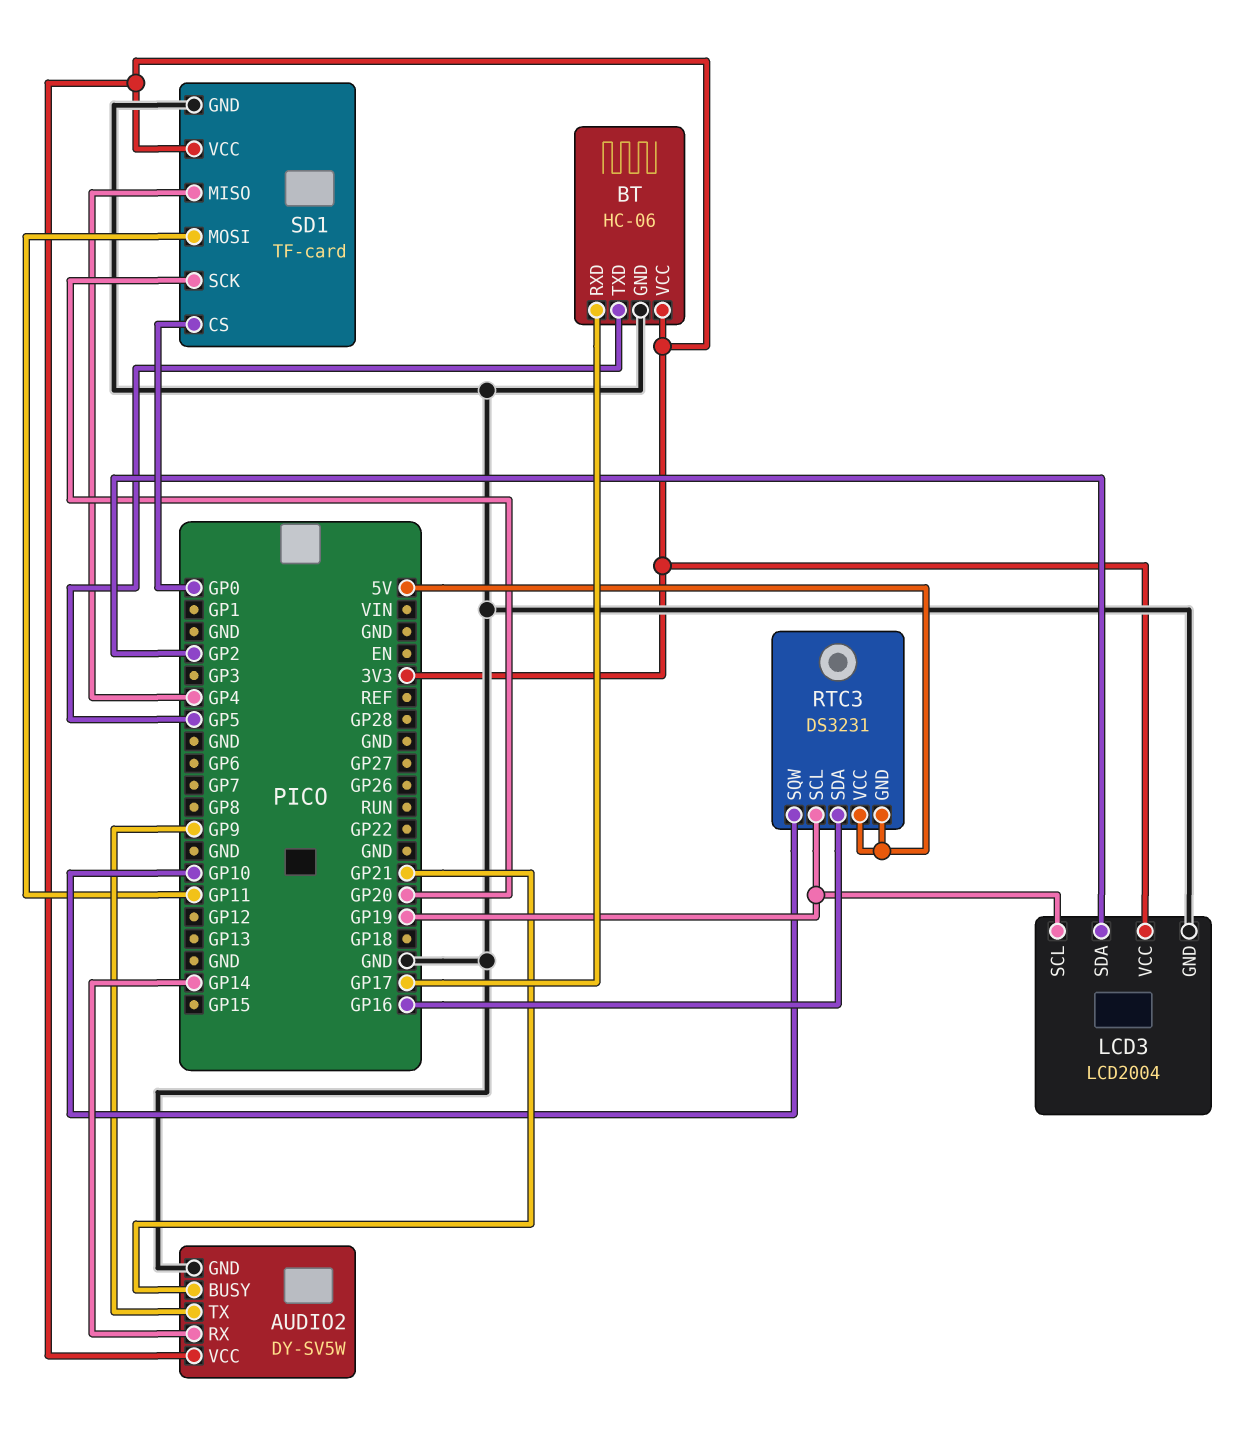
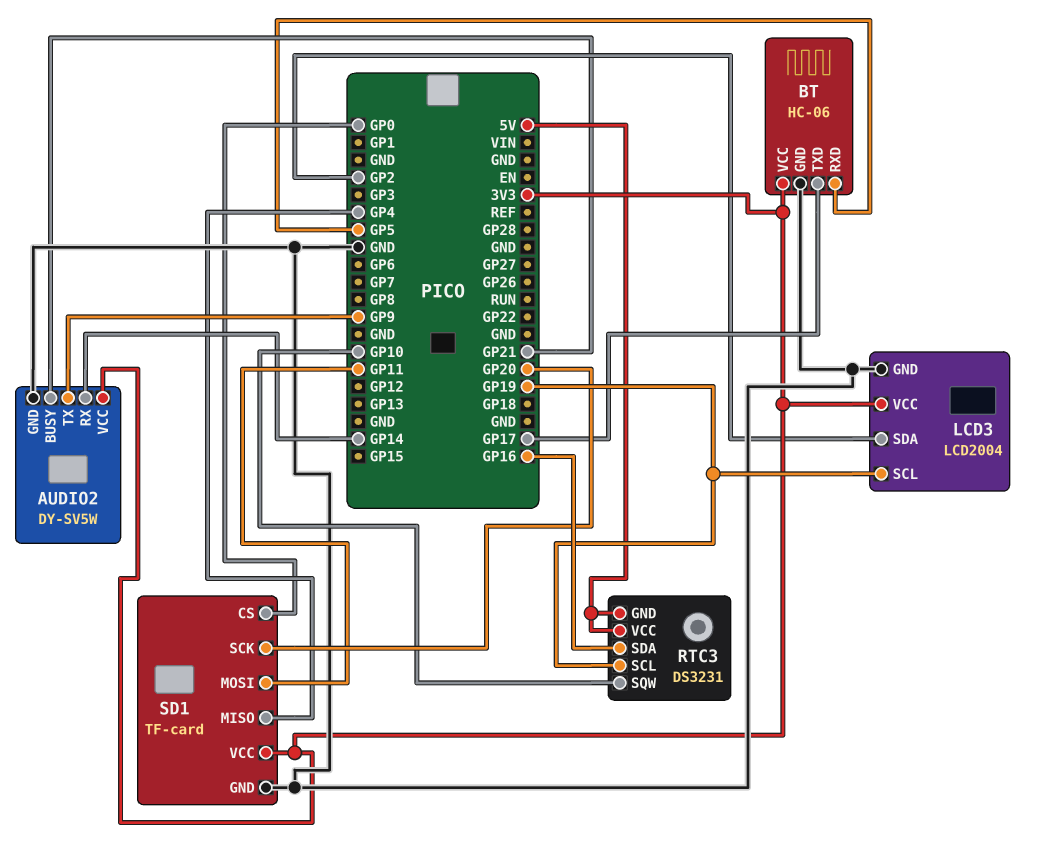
BT pin RXD: GP17 -> GP5
BT pin TXD: GP5 -> GP17

